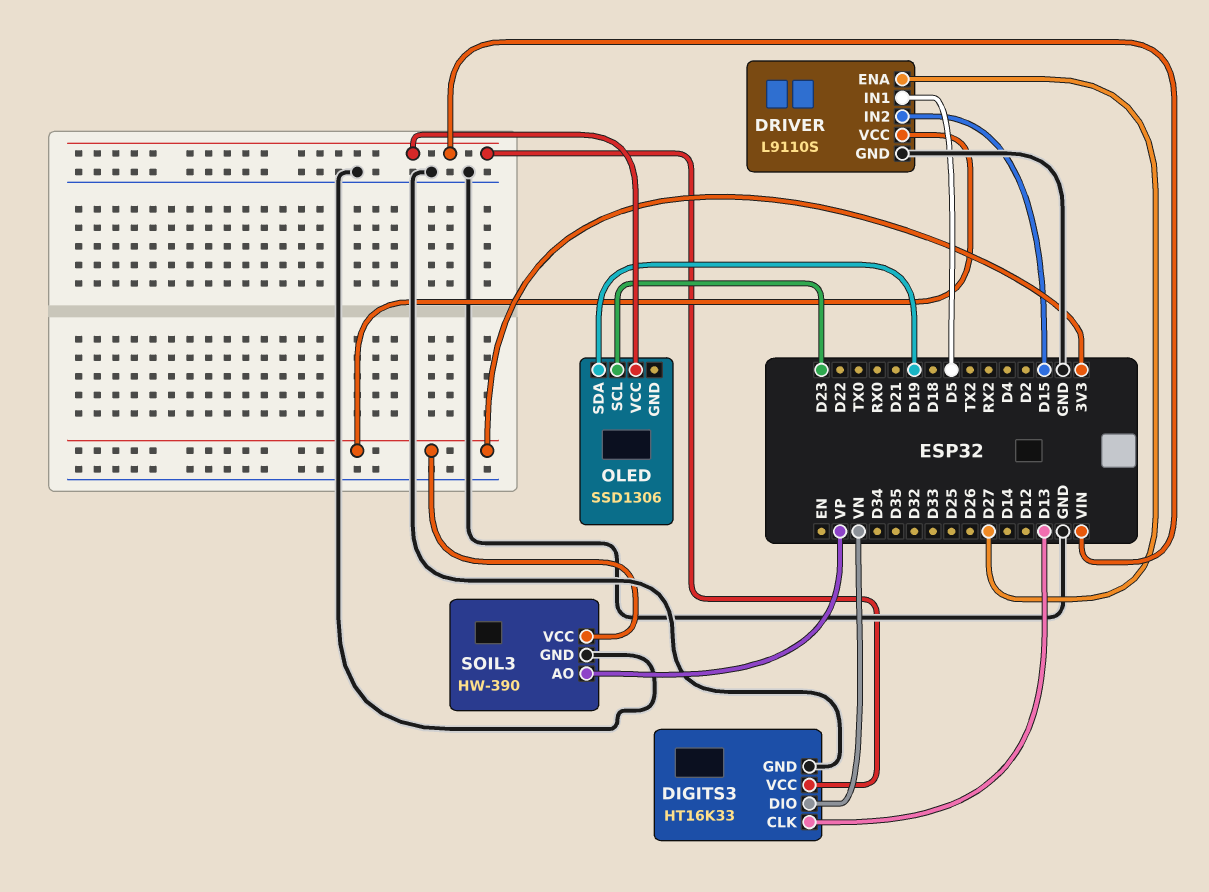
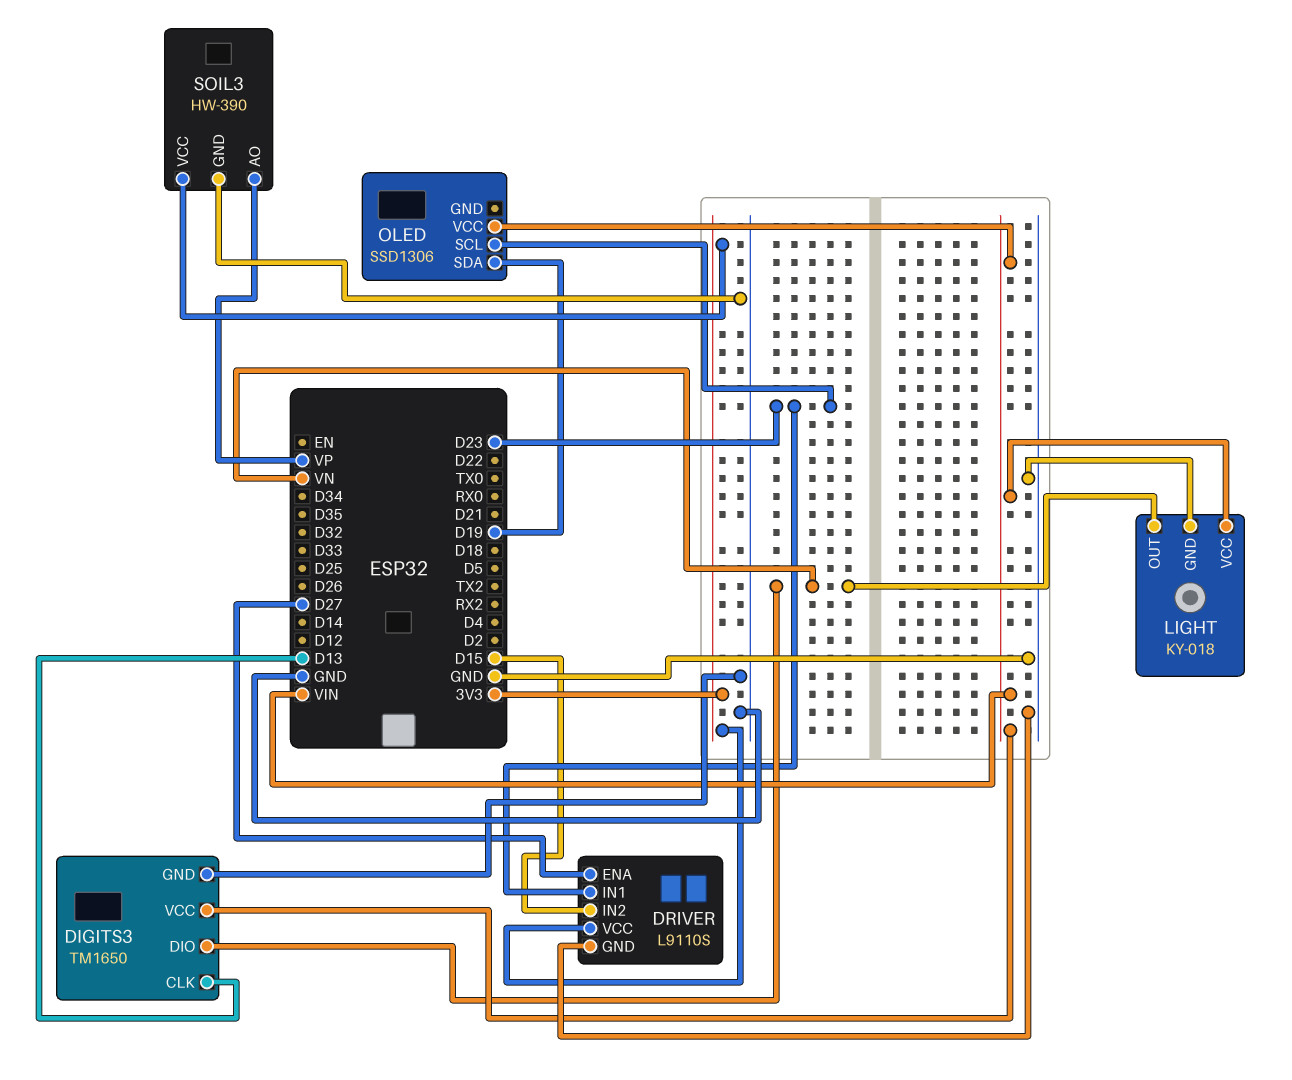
DIGITS3: HT16K33 -> TM1650
DRIVER pin IN1: D5 -> D23
LIGHT: none -> KY-018
LIGHT pin GND: none -> GND
LIGHT pin OUT: none -> VN
LIGHT pin VCC: none -> VIN

